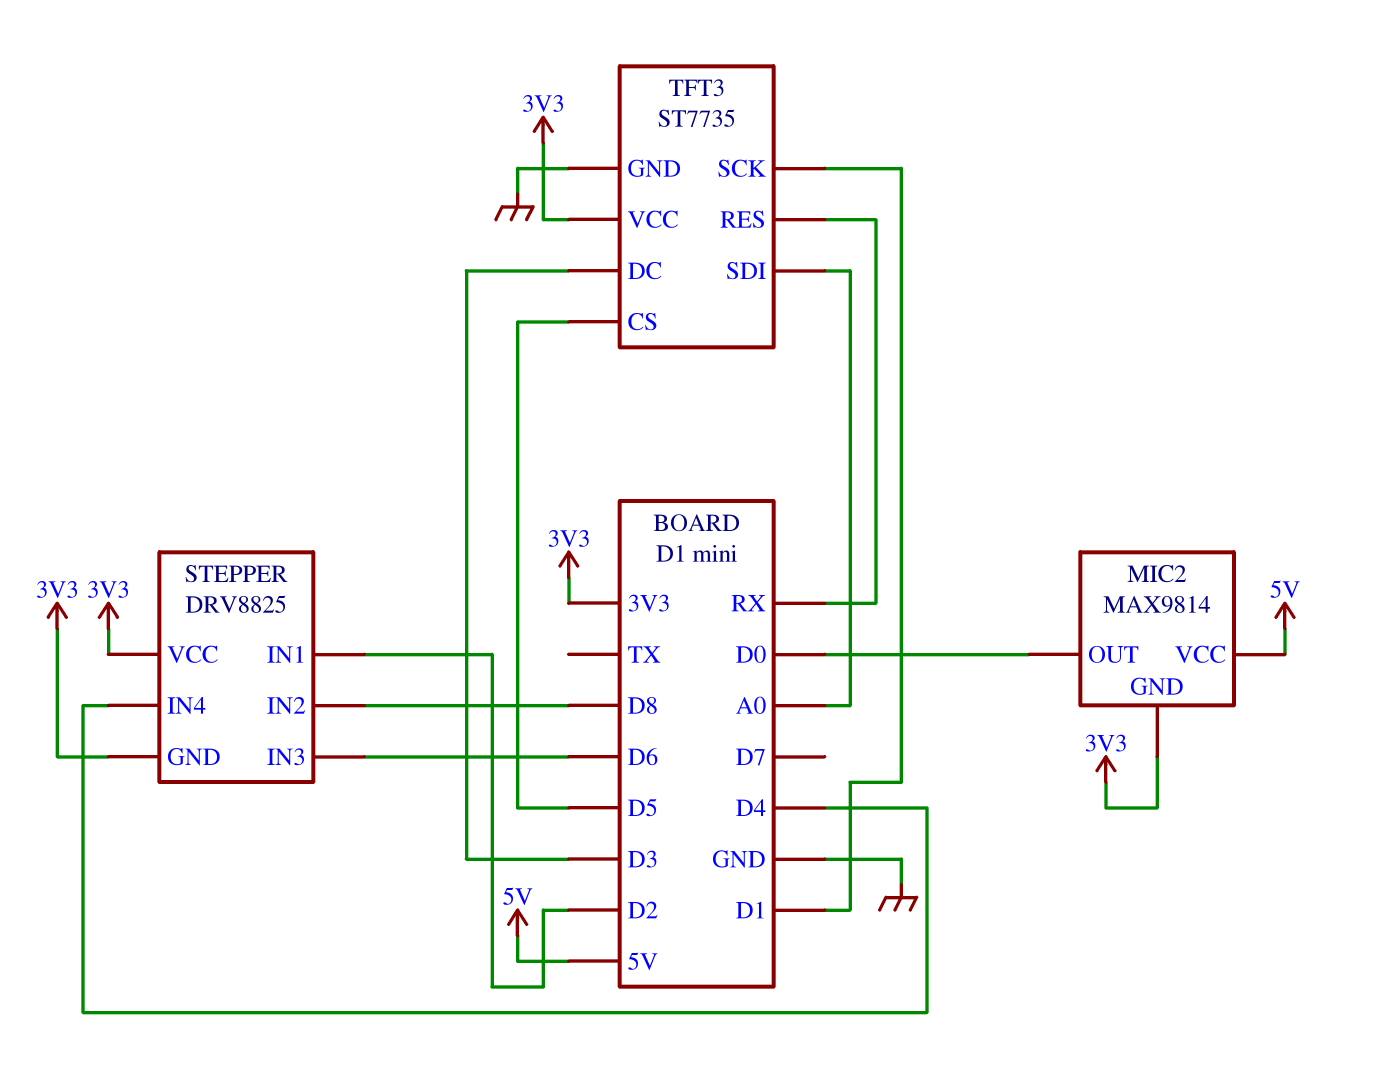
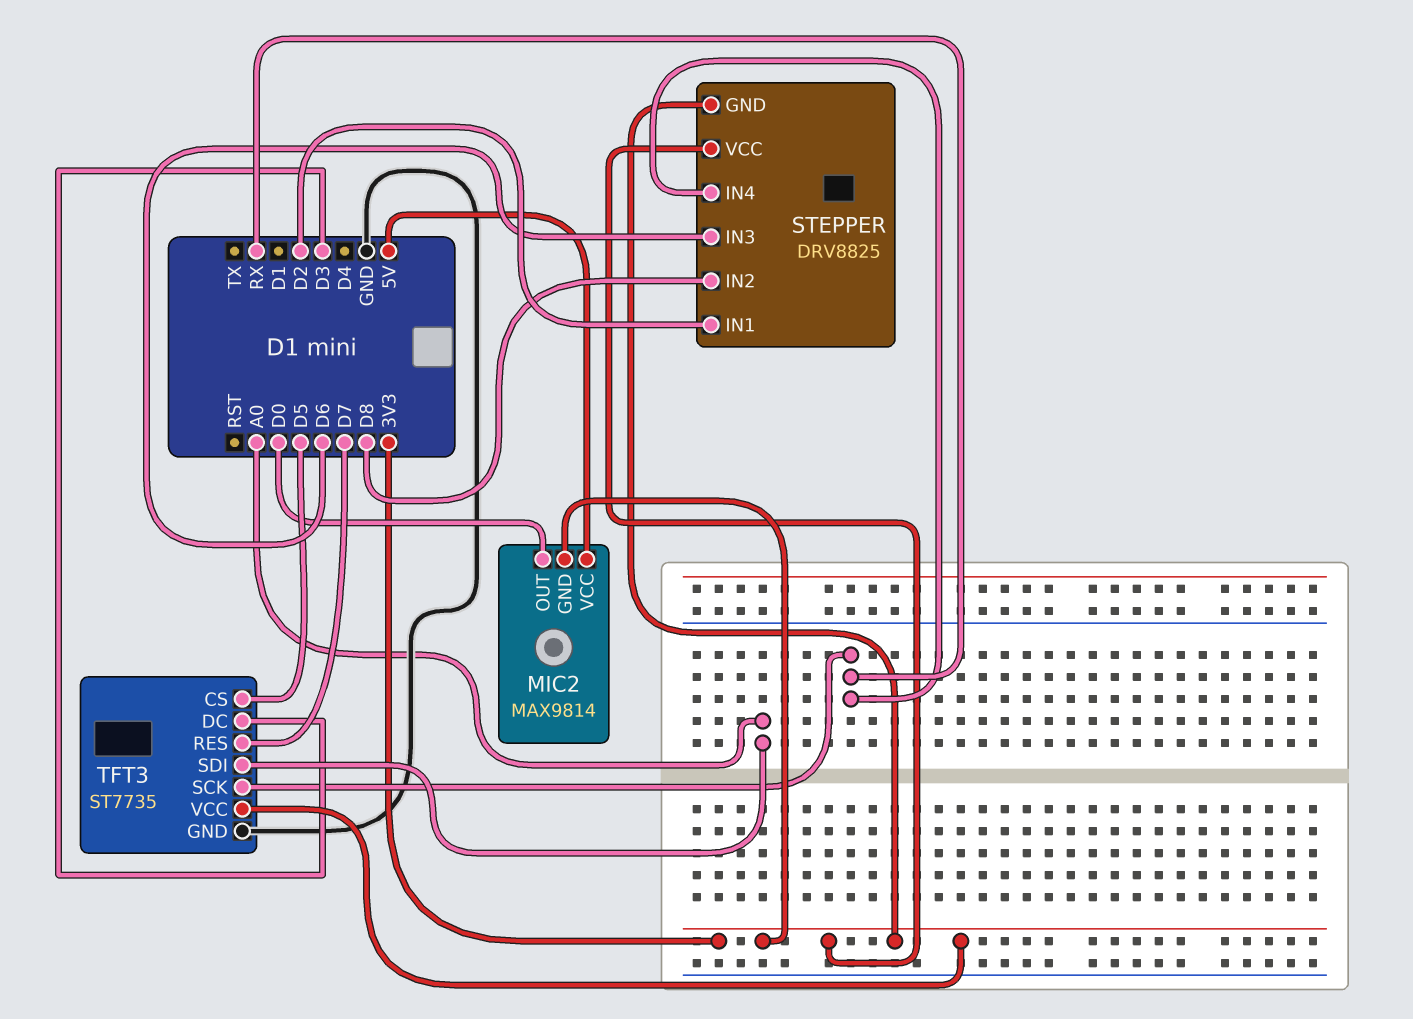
STEPPER pin IN4: D4 -> RX
TFT3 pin RES: RX -> D7
TFT3 pin SCK: D1 -> RX

